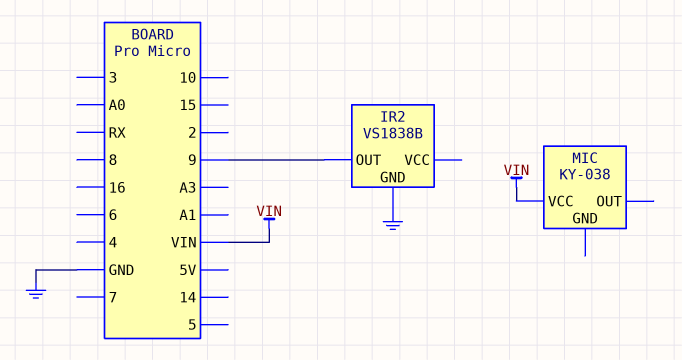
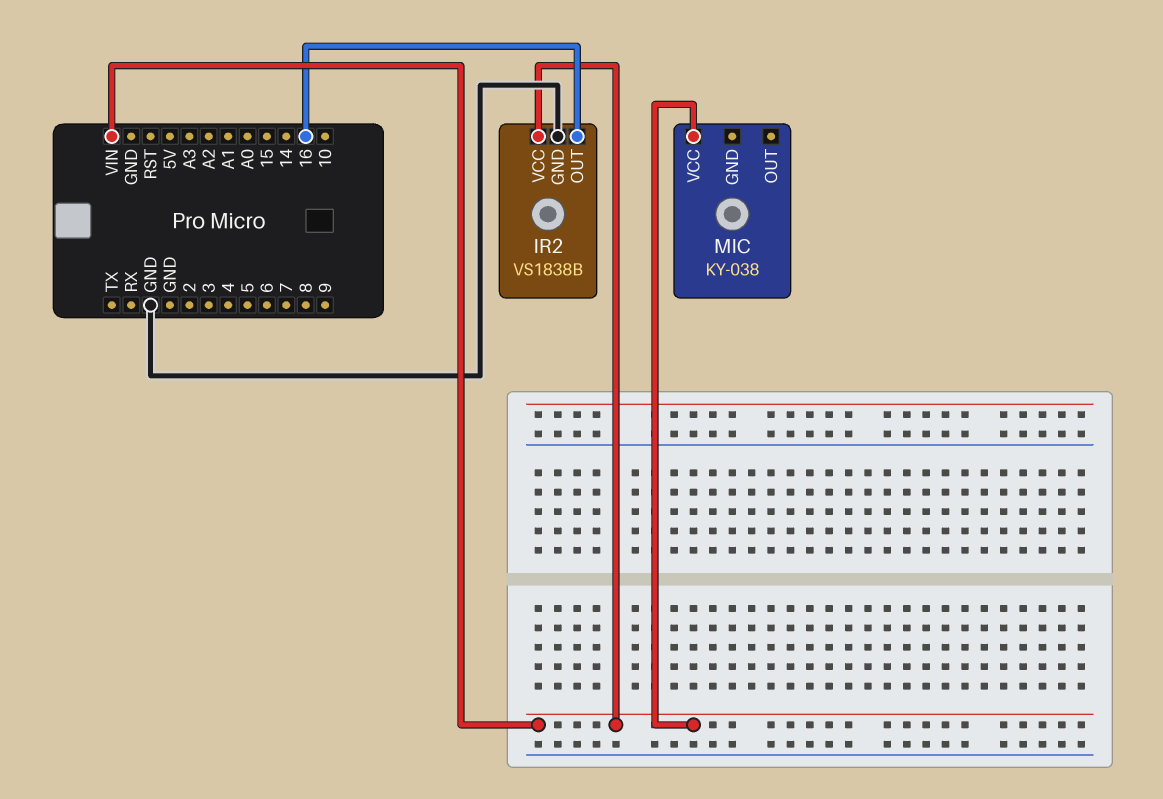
IR2 pin OUT: 9 -> 16
IR2 pin VCC: none -> VIN

